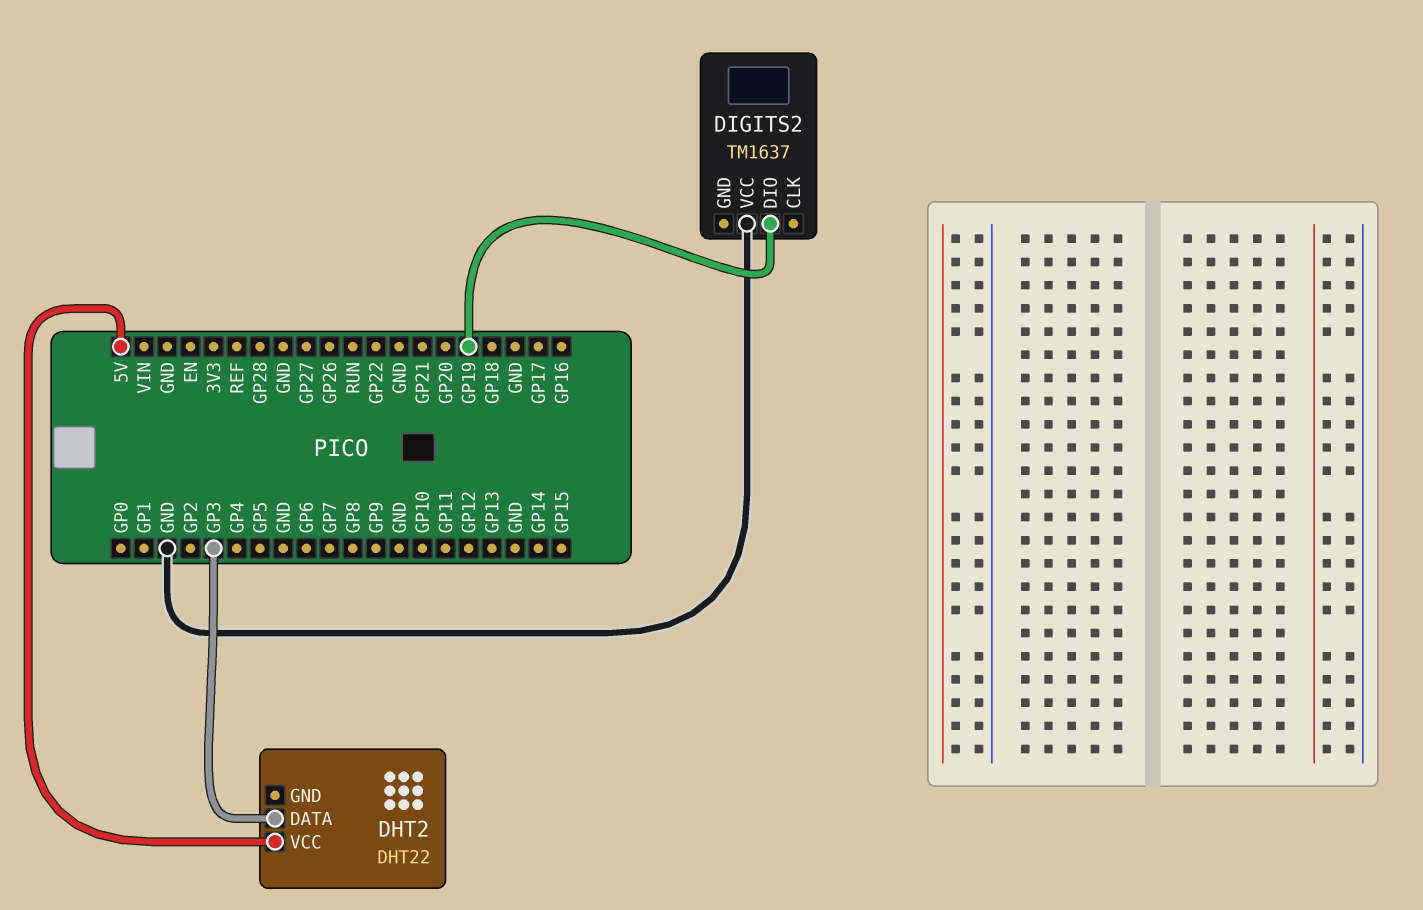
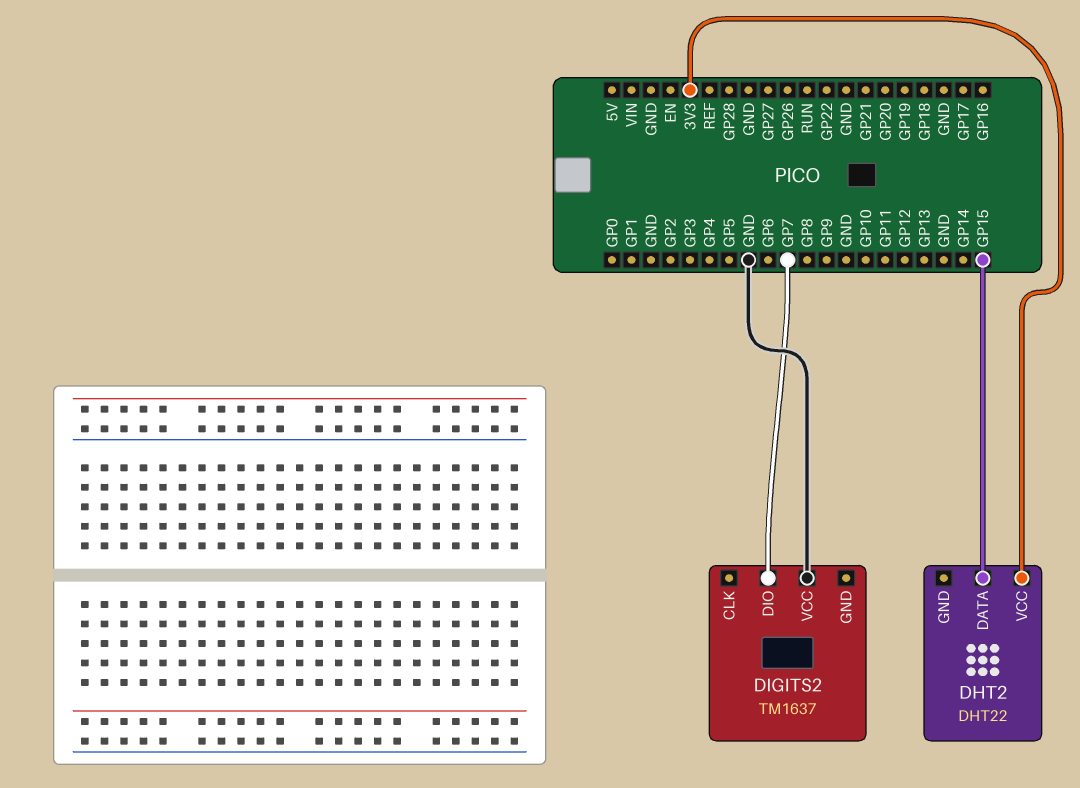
DHT2 pin DATA: GP3 -> GP15
DHT2 pin VCC: 5V -> 3V3
DIGITS2 pin DIO: GP19 -> GP7

